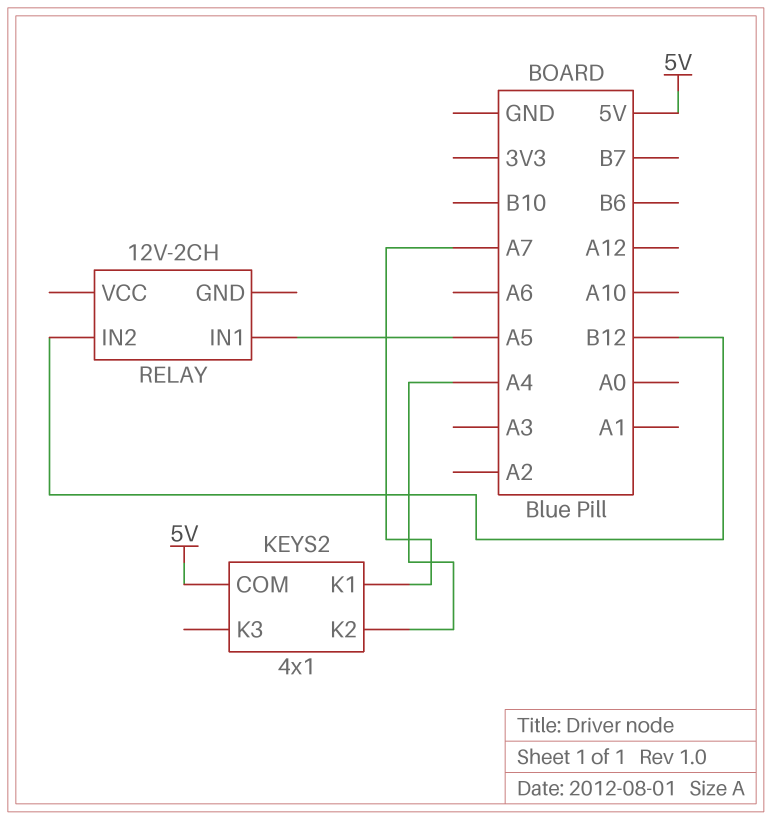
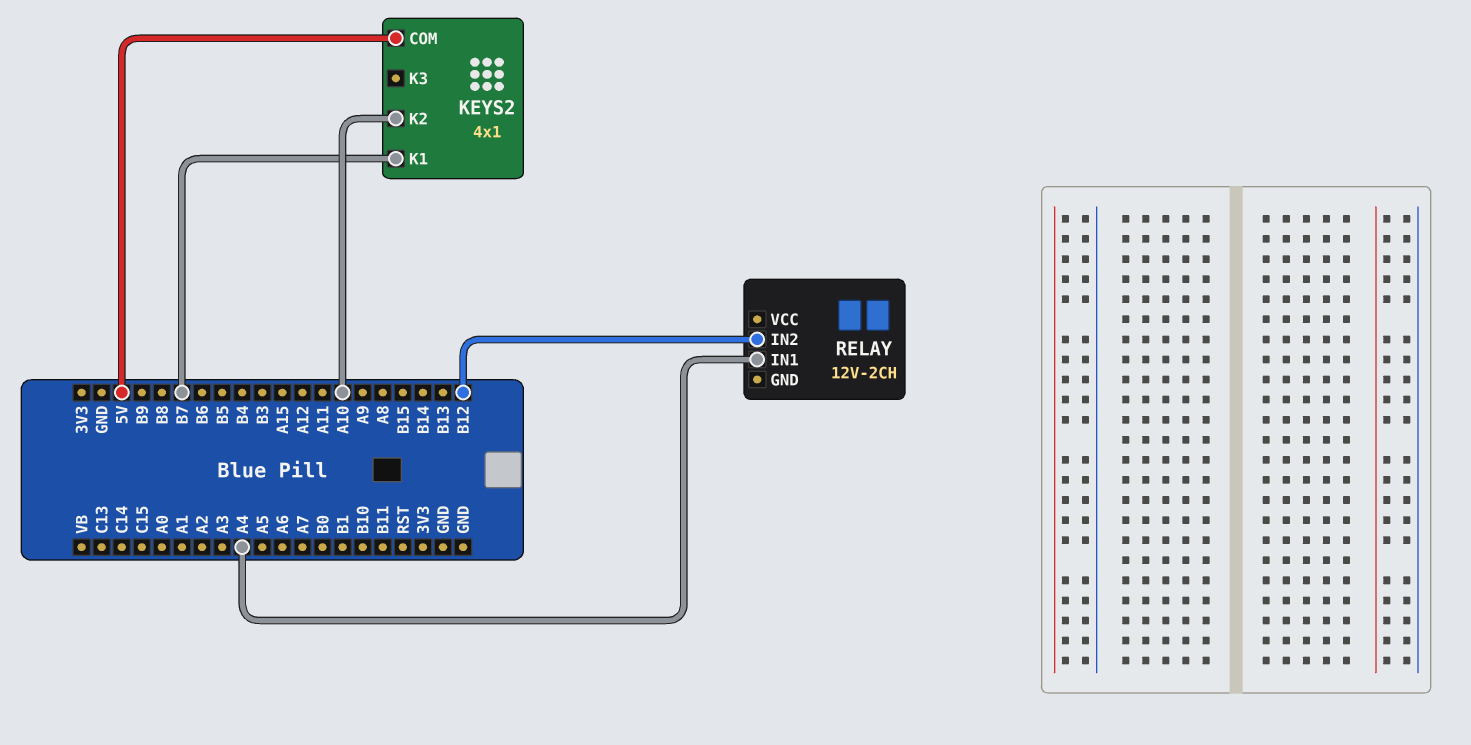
KEYS2 pin K1: A7 -> B7
KEYS2 pin K2: A4 -> A10
RELAY pin IN1: A5 -> A4

